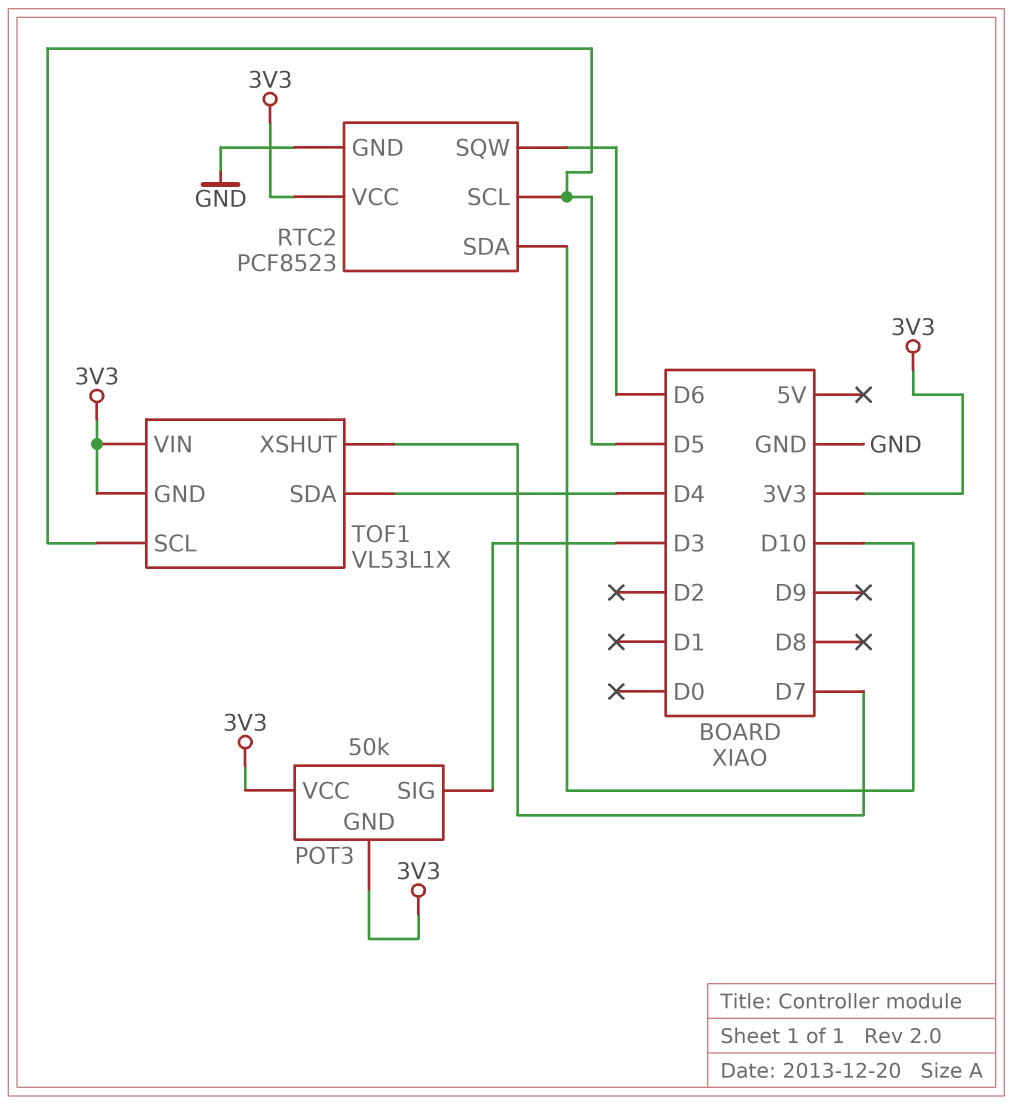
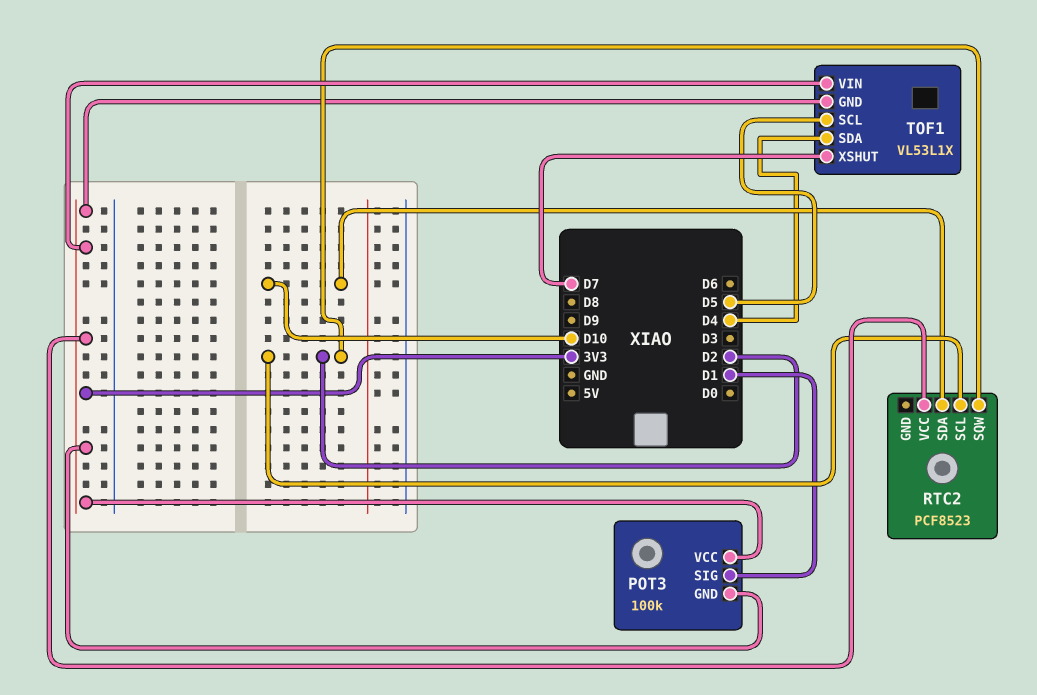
POT3: 50k -> 100k
POT3 pin SIG: D3 -> D1
RTC2 pin GND: GND -> none
RTC2 pin SCL: D5 -> D2
RTC2 pin SQW: D6 -> D2

